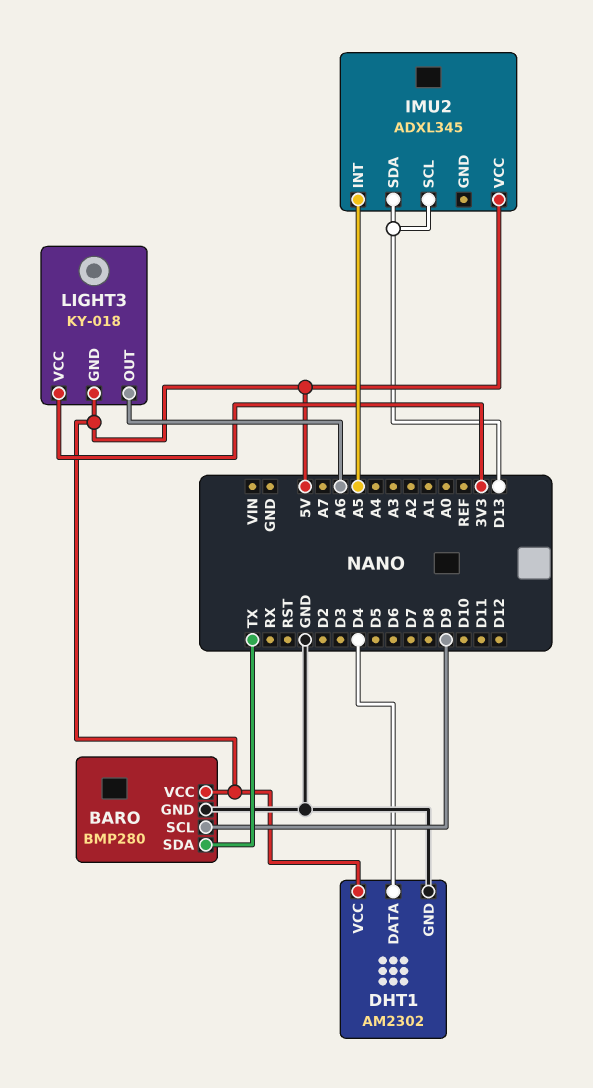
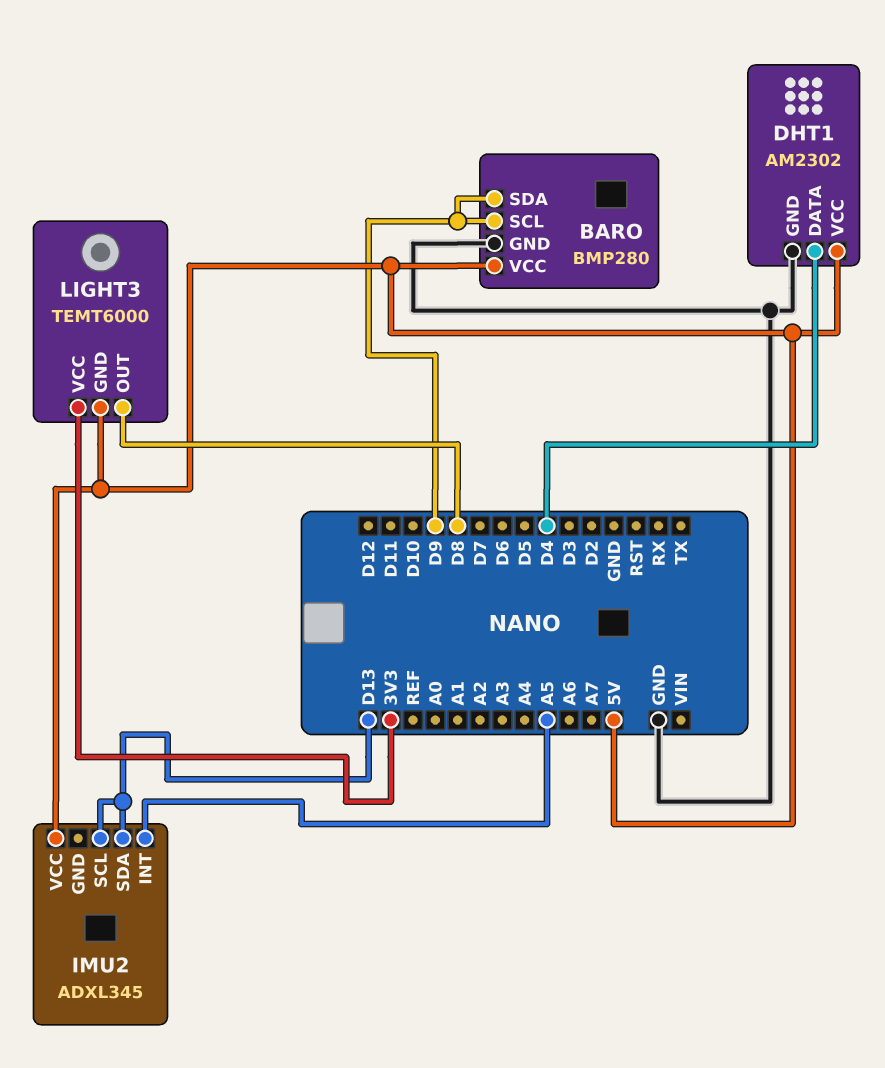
BARO pin SDA: TX -> D9
LIGHT3: KY-018 -> TEMT6000
LIGHT3 pin OUT: A6 -> D8

